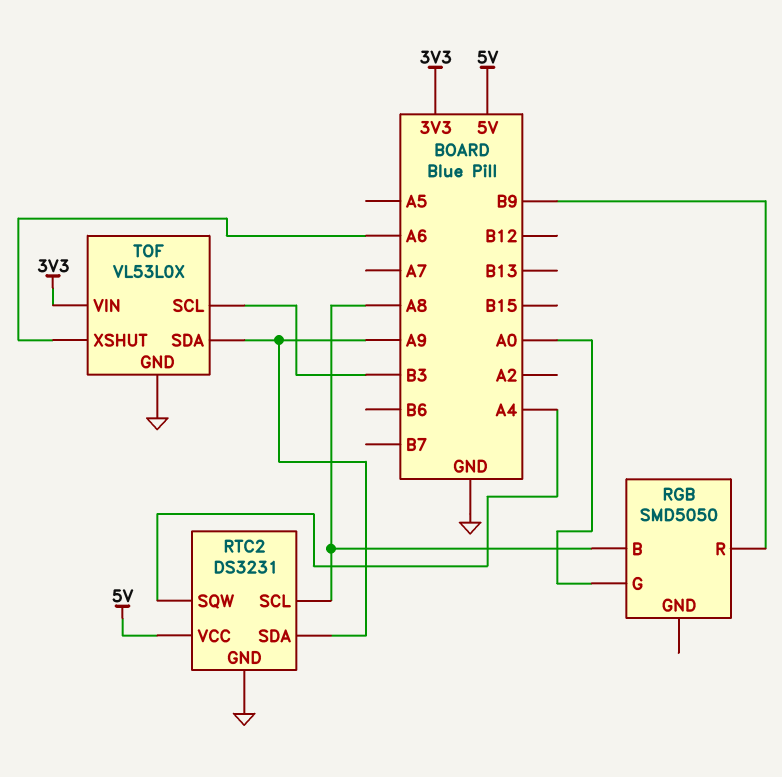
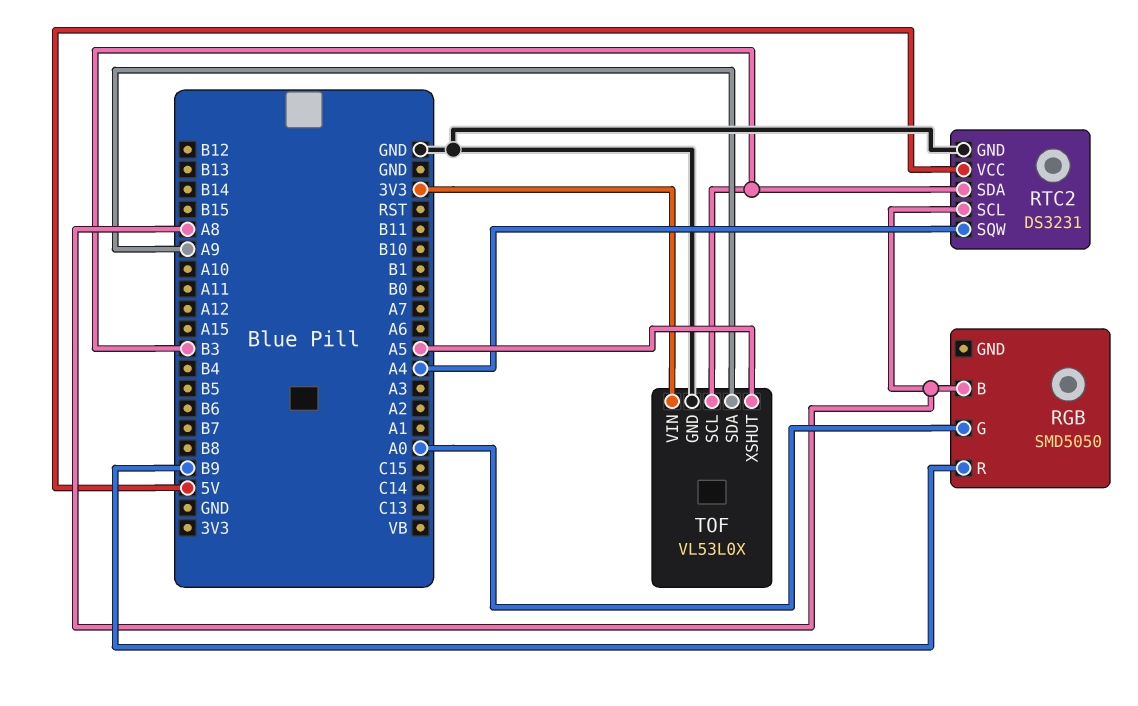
RTC2 pin SDA: A9 -> B3
TOF pin XSHUT: A6 -> A5

